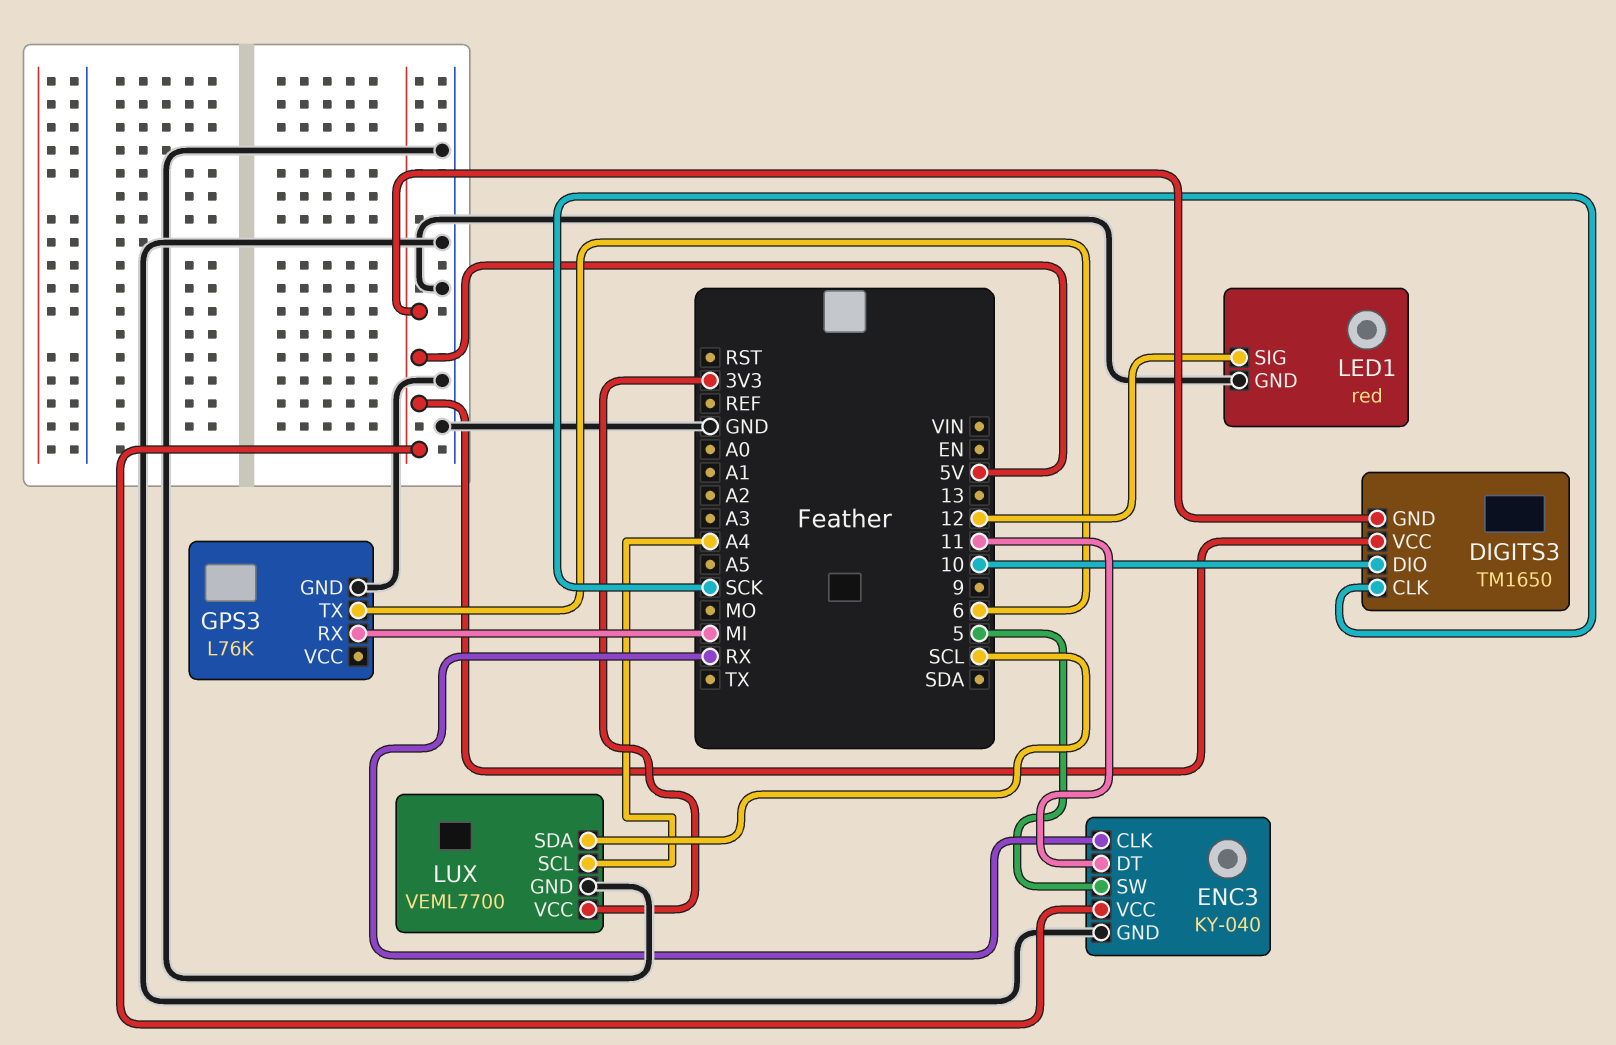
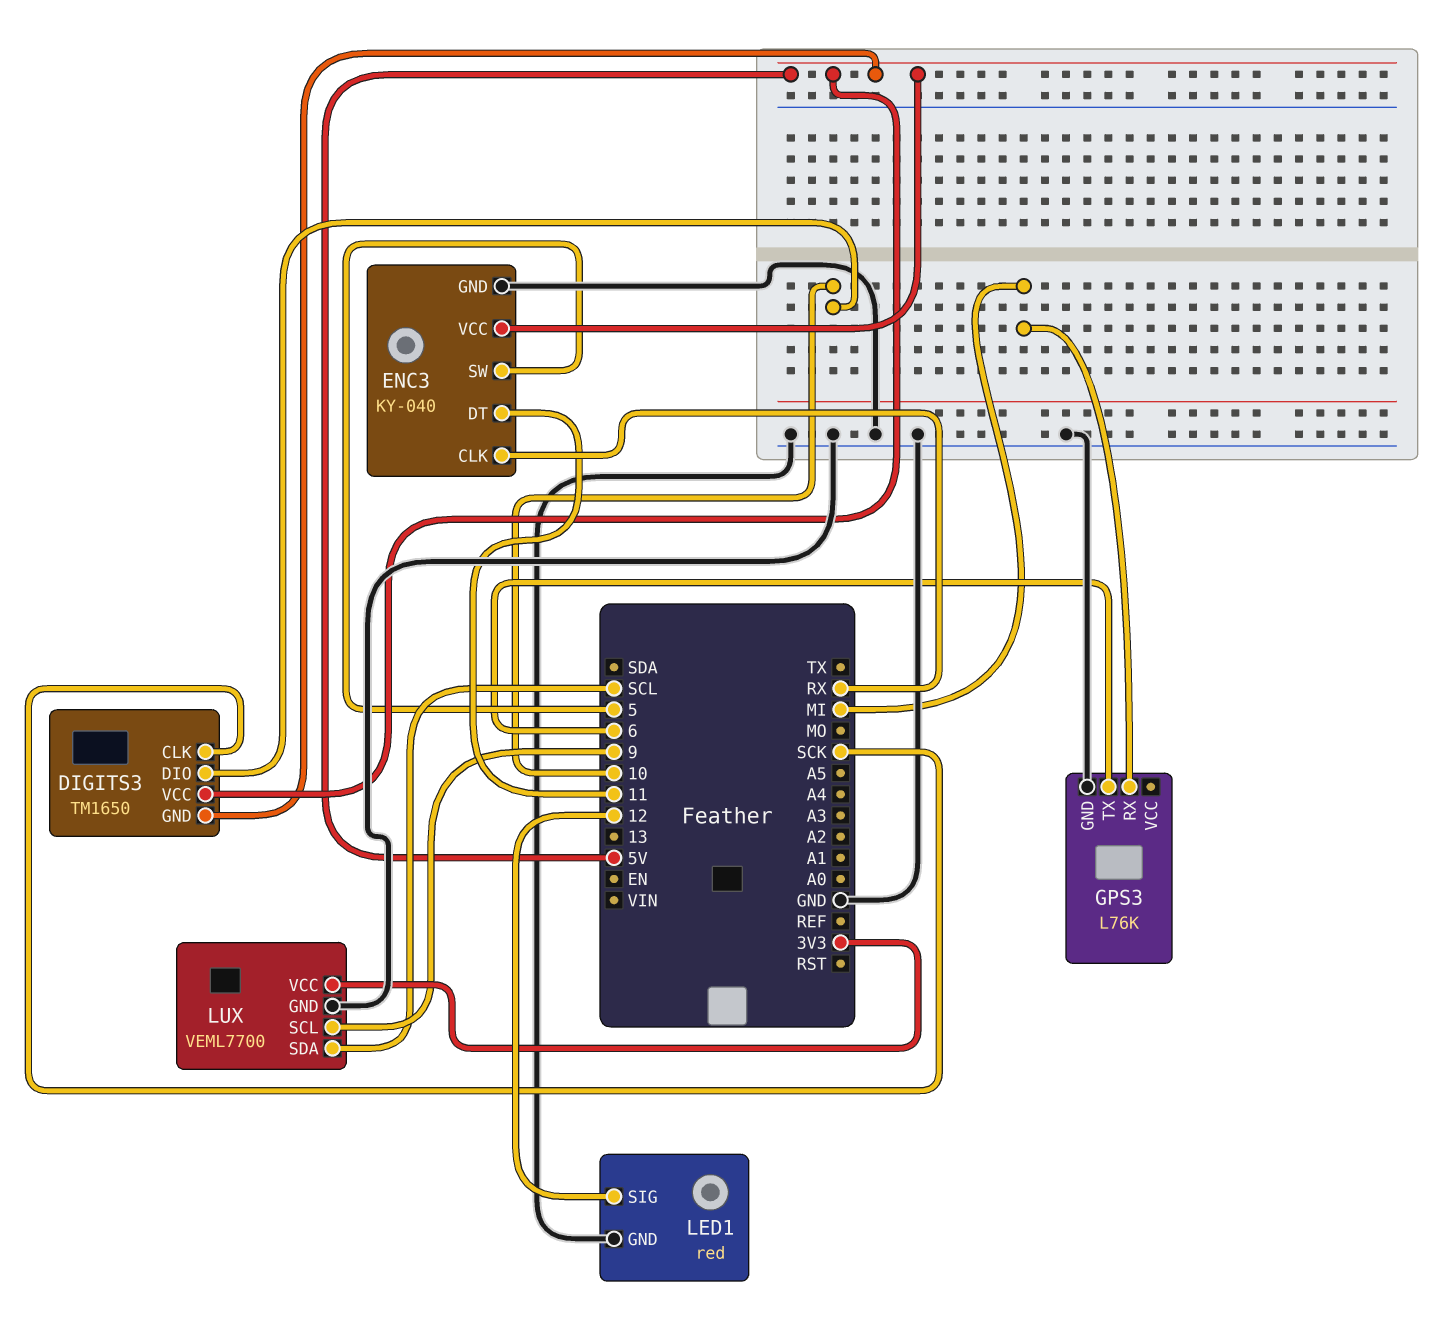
LUX pin SCL: A4 -> 9

